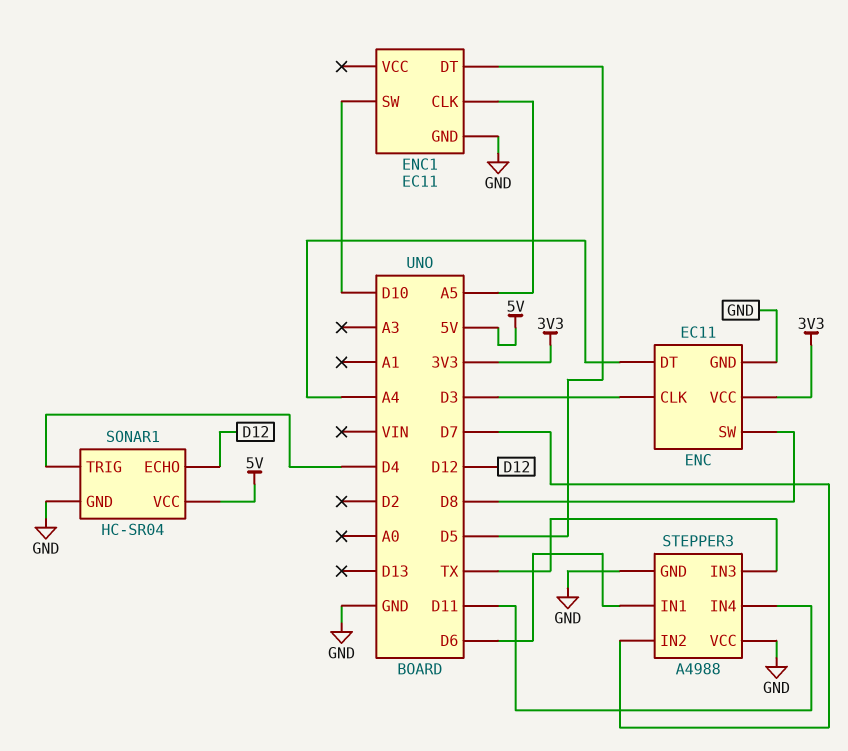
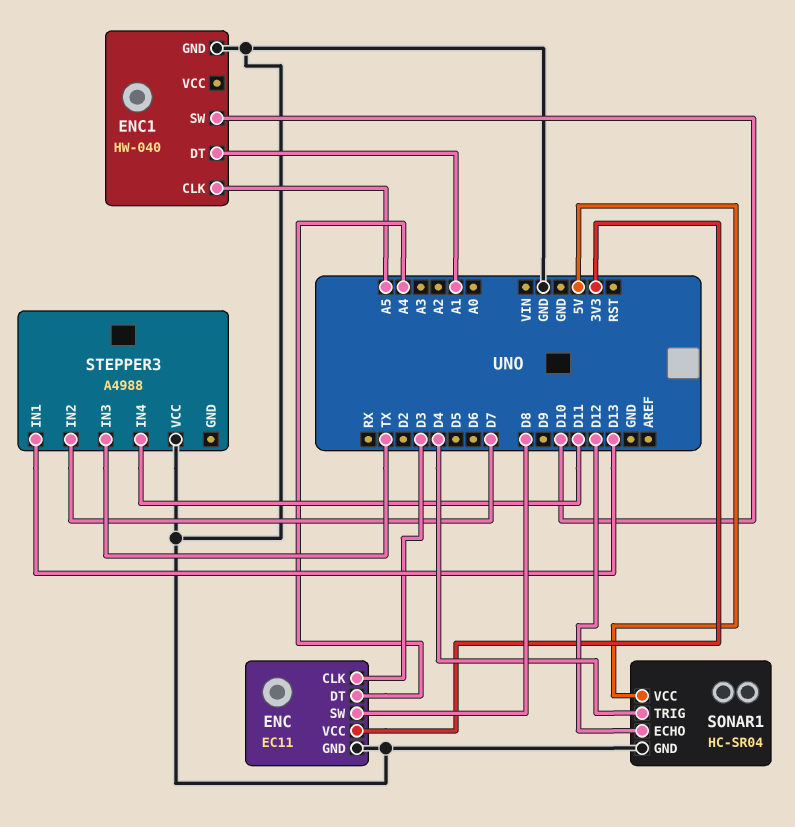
ENC1: EC11 -> HW-040
ENC1 pin DT: D5 -> A1
STEPPER3 pin GND: GND -> none
STEPPER3 pin IN1: D6 -> D13

